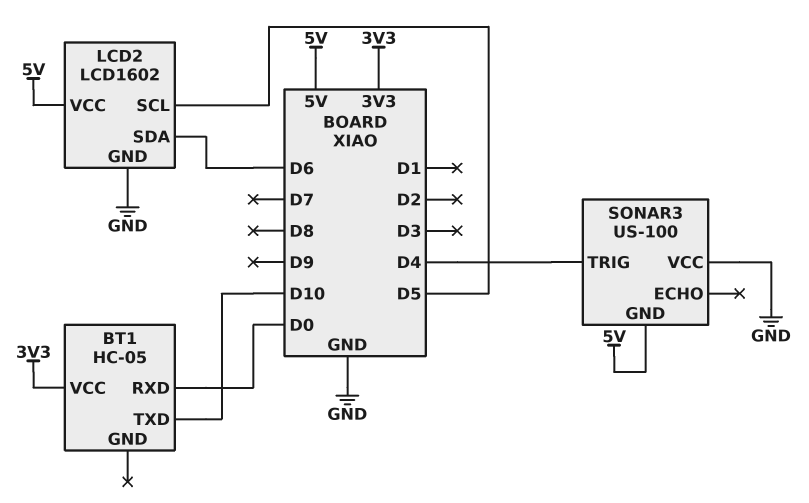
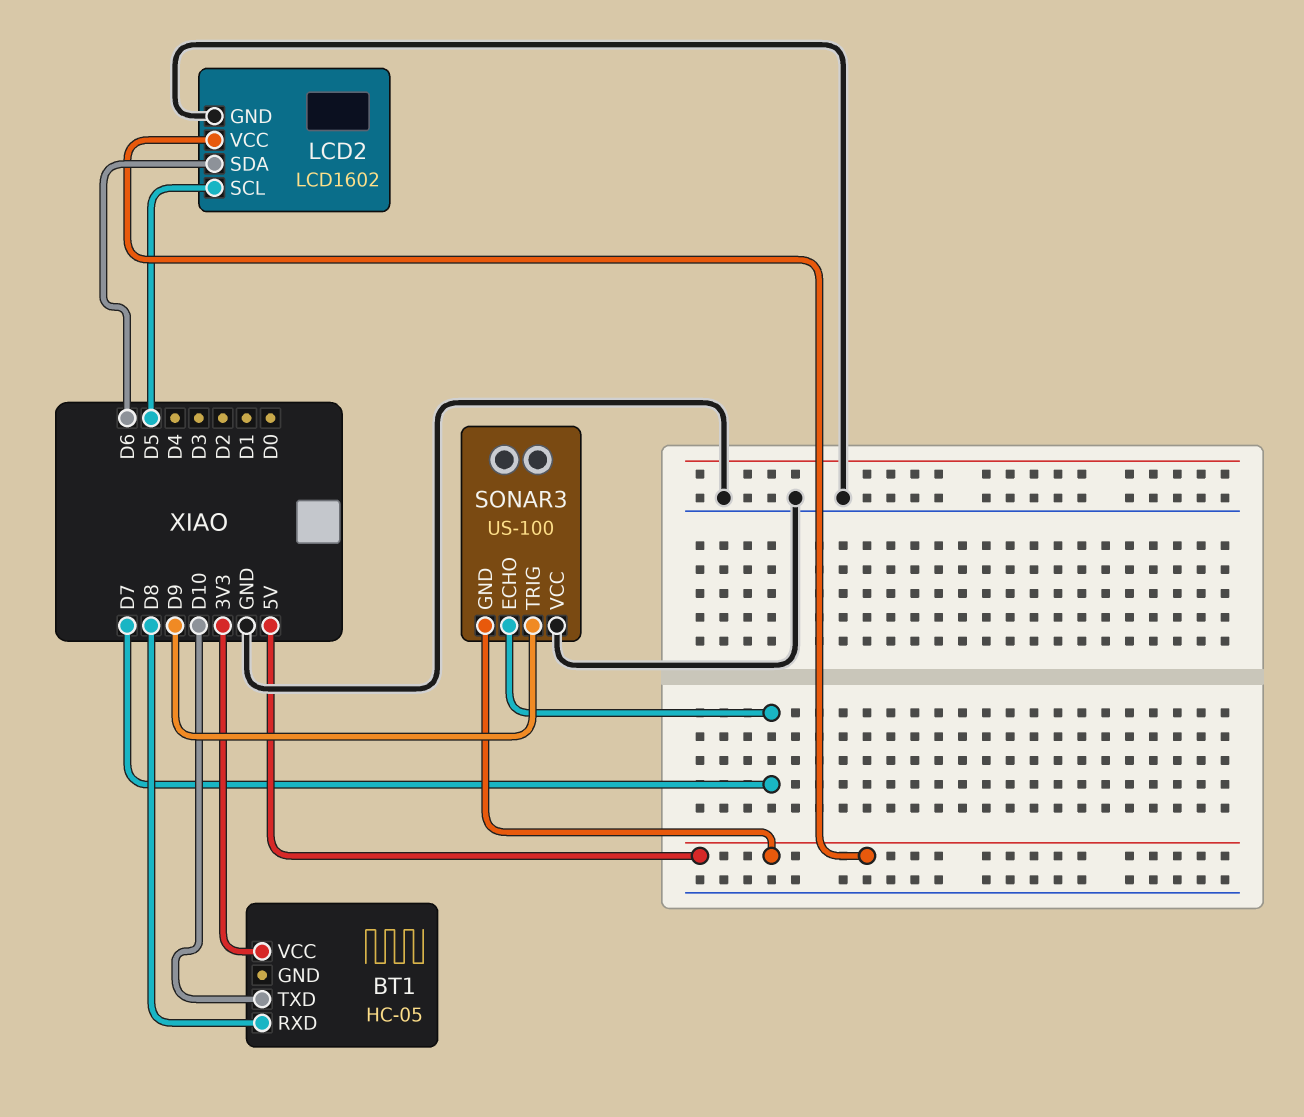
BT1 pin RXD: D0 -> D8
SONAR3 pin ECHO: none -> D7
SONAR3 pin TRIG: D4 -> D9

